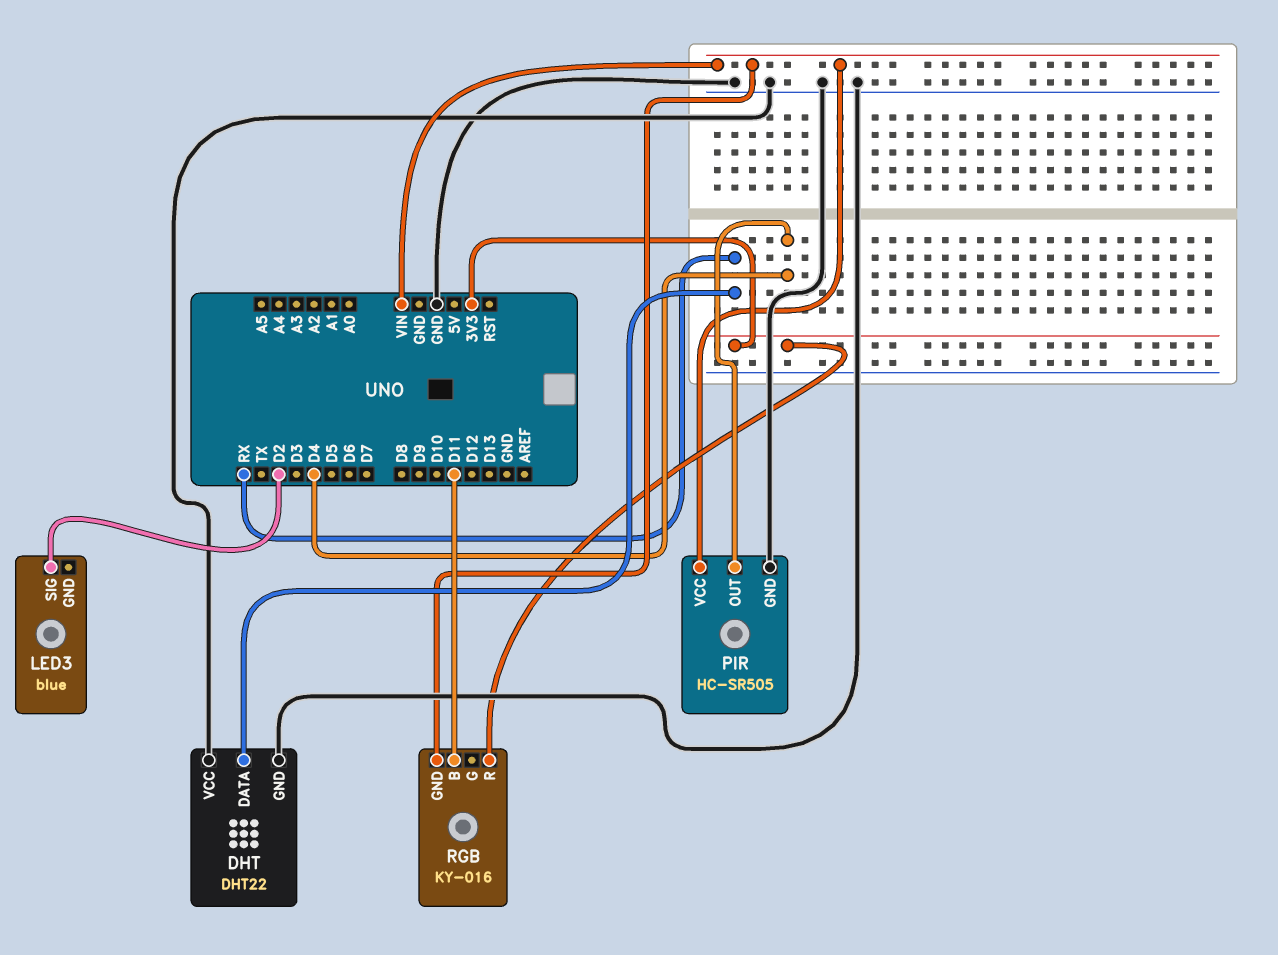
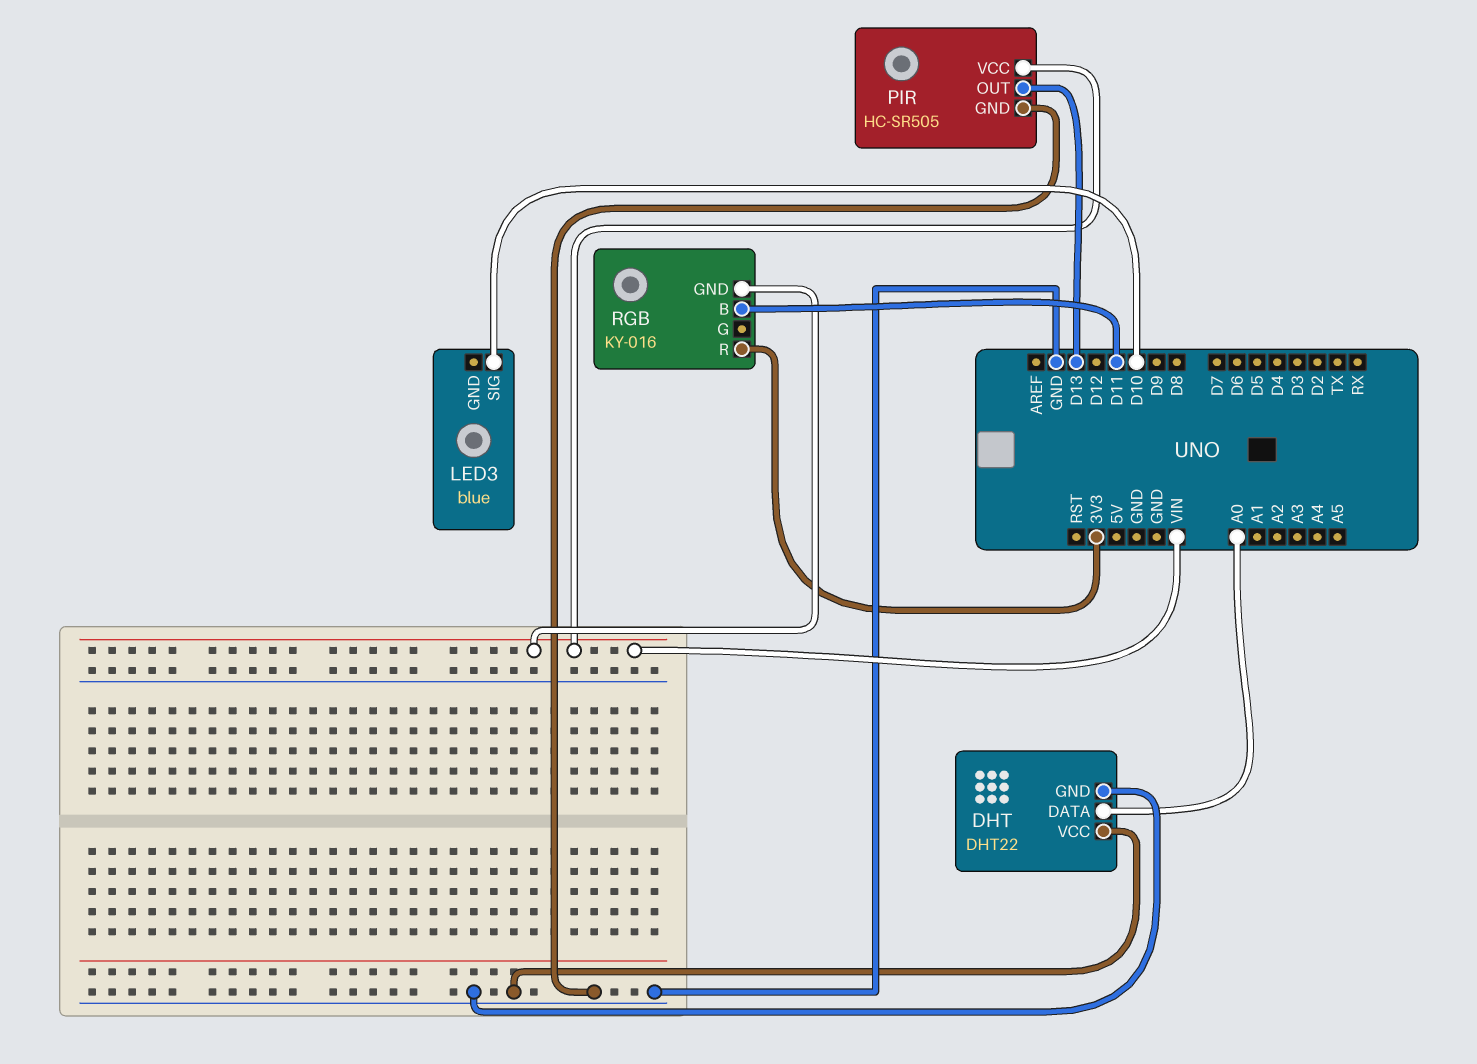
DHT pin DATA: RX -> A0
LED3 pin SIG: D2 -> D10
PIR pin OUT: D4 -> D13

